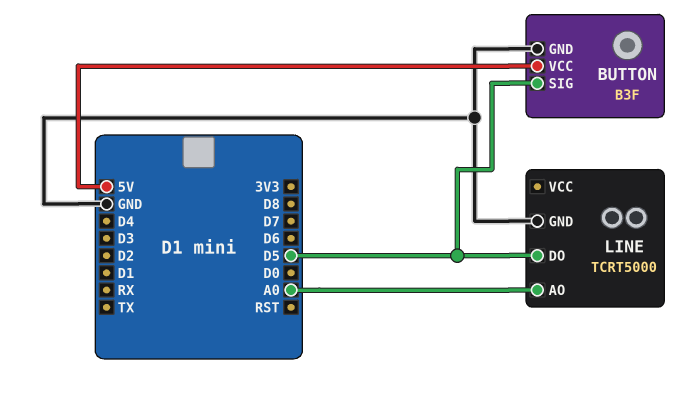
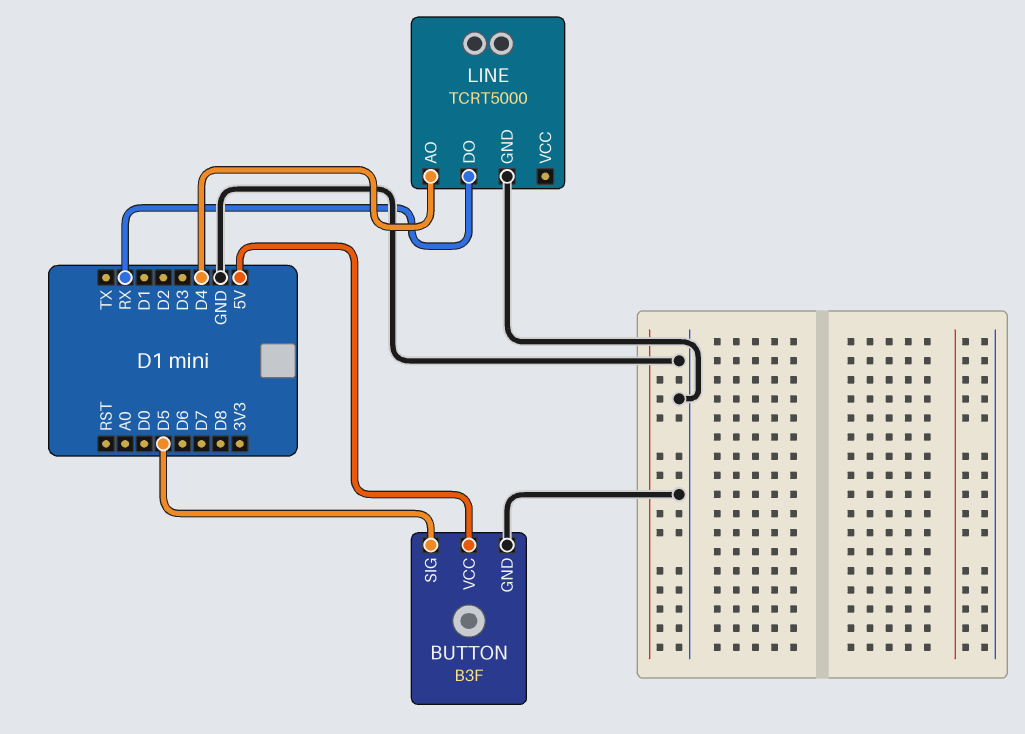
LINE pin AO: A0 -> D4
LINE pin DO: D5 -> RX

